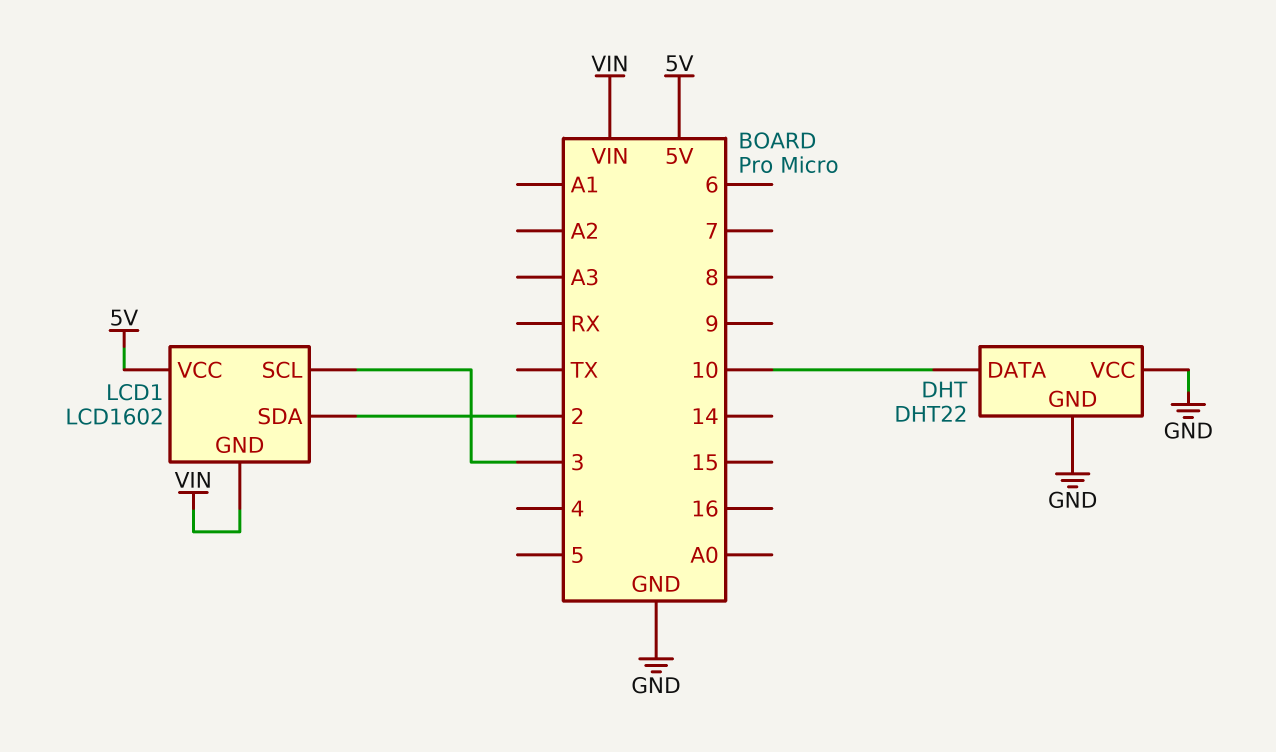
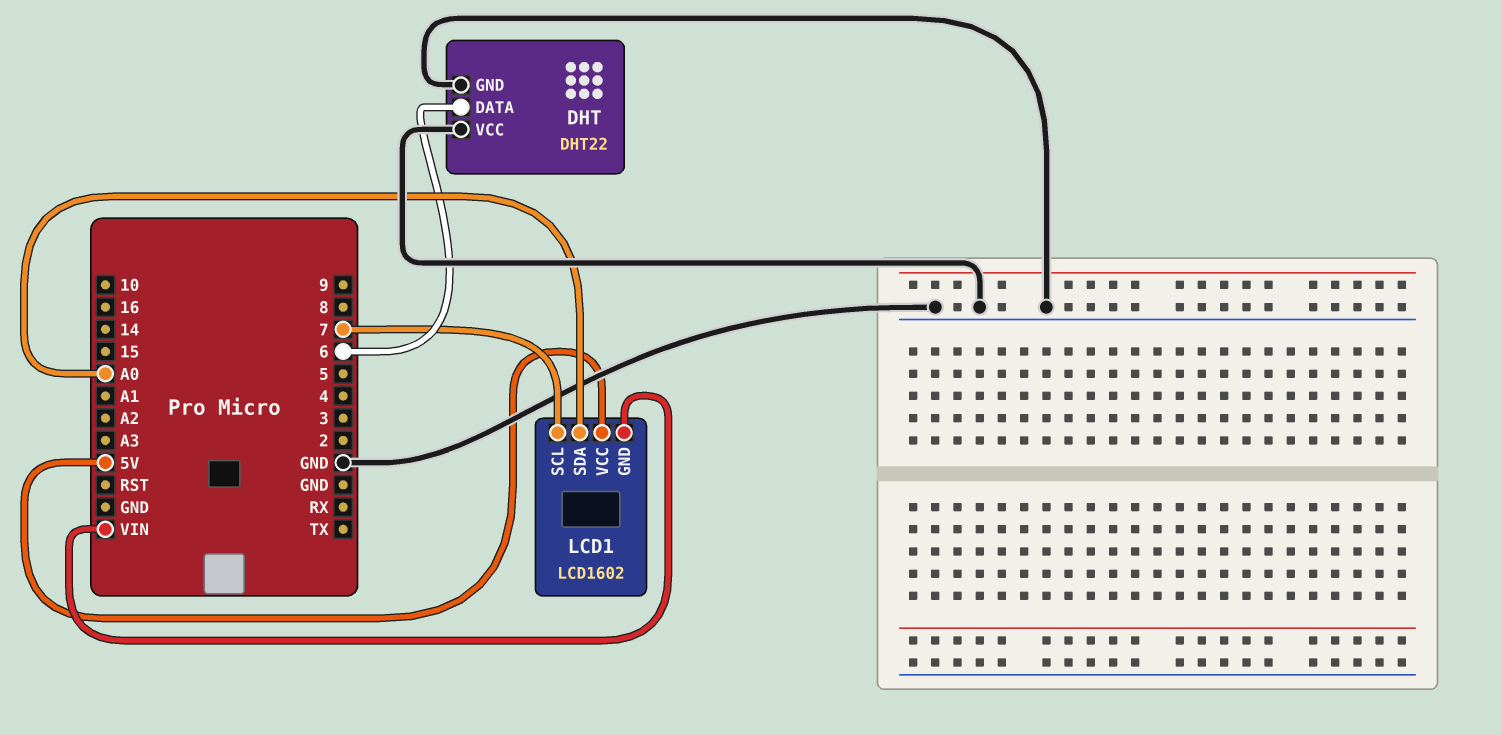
DHT pin DATA: 10 -> 6
LCD1 pin SCL: 3 -> 7
LCD1 pin SDA: 2 -> A0

